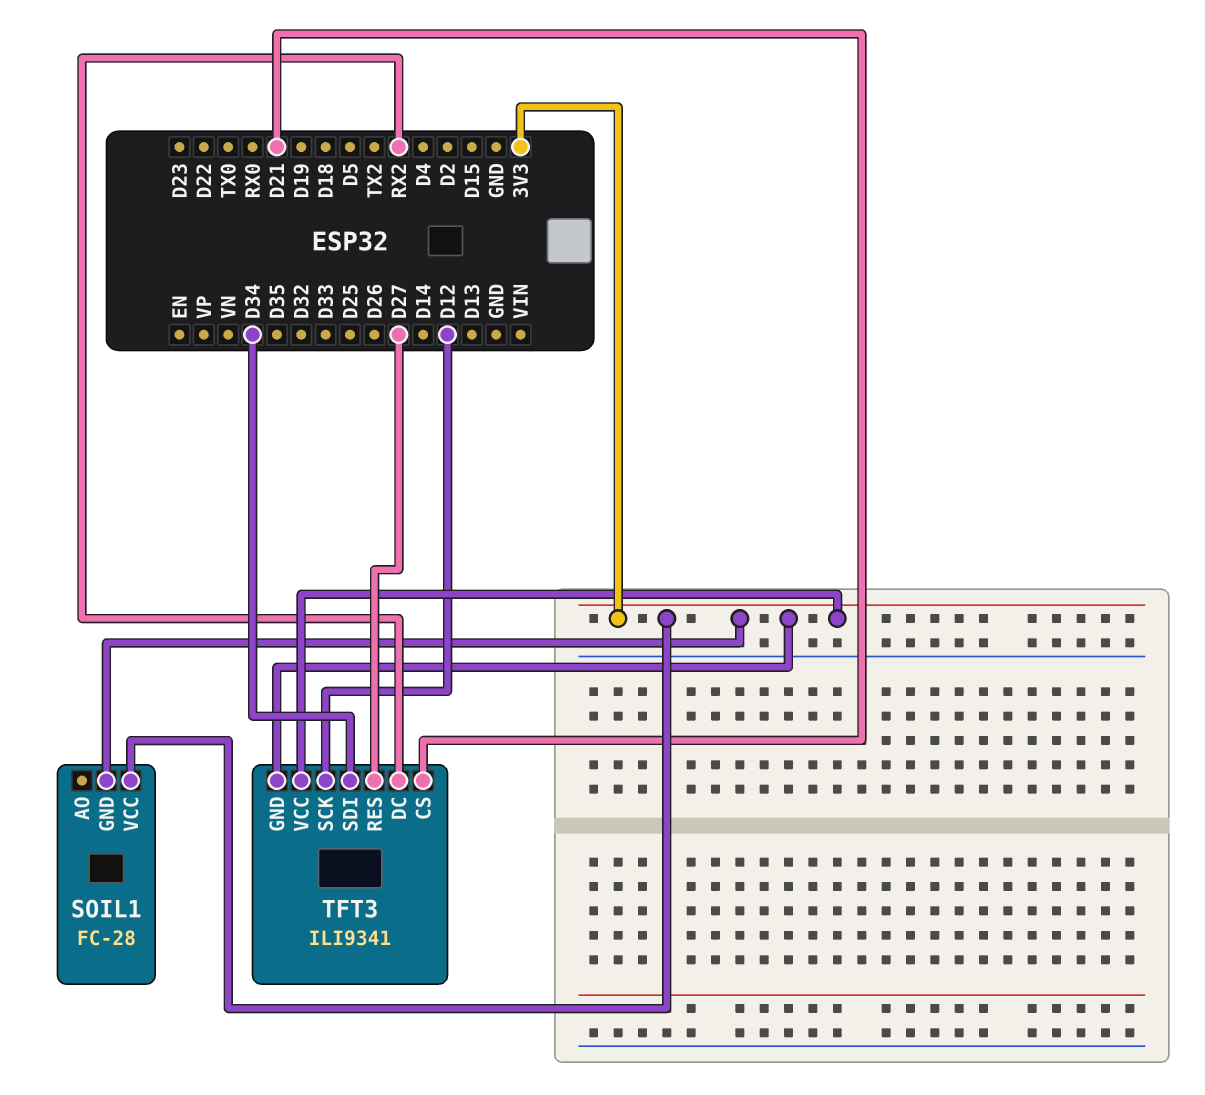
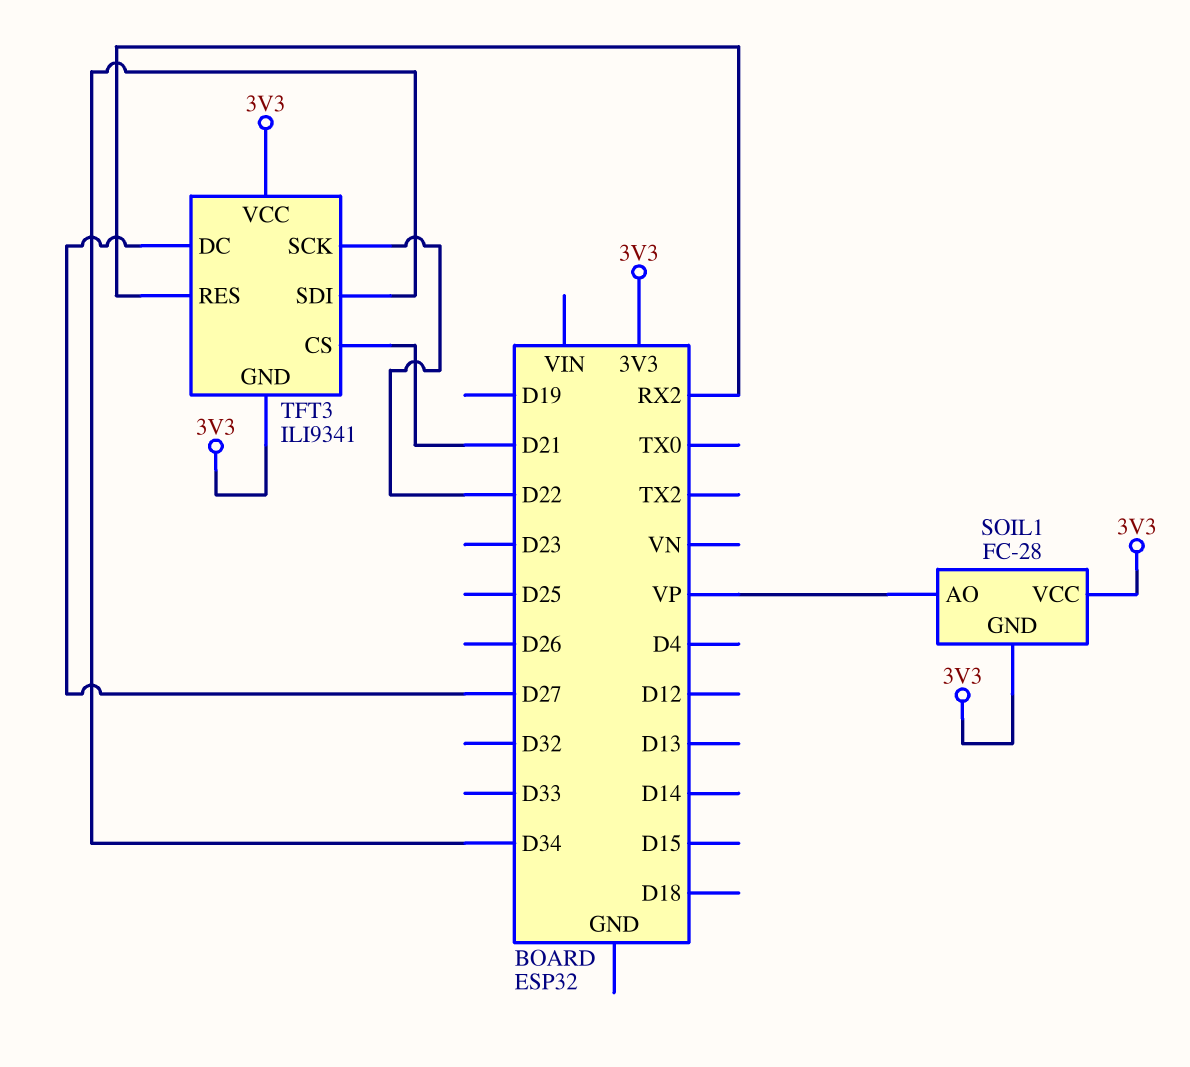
SOIL1 pin AO: none -> VP
TFT3 pin DC: RX2 -> D27
TFT3 pin RES: D27 -> RX2
TFT3 pin SCK: D12 -> D22

